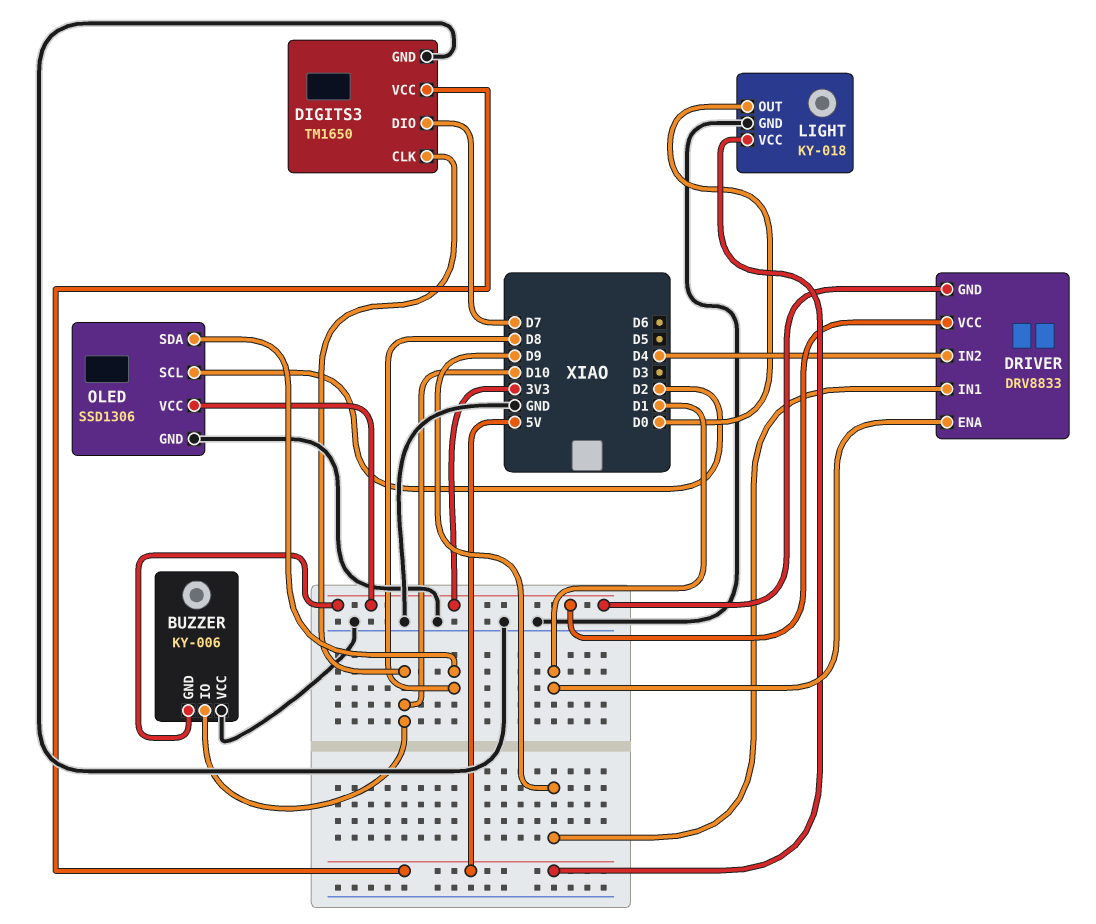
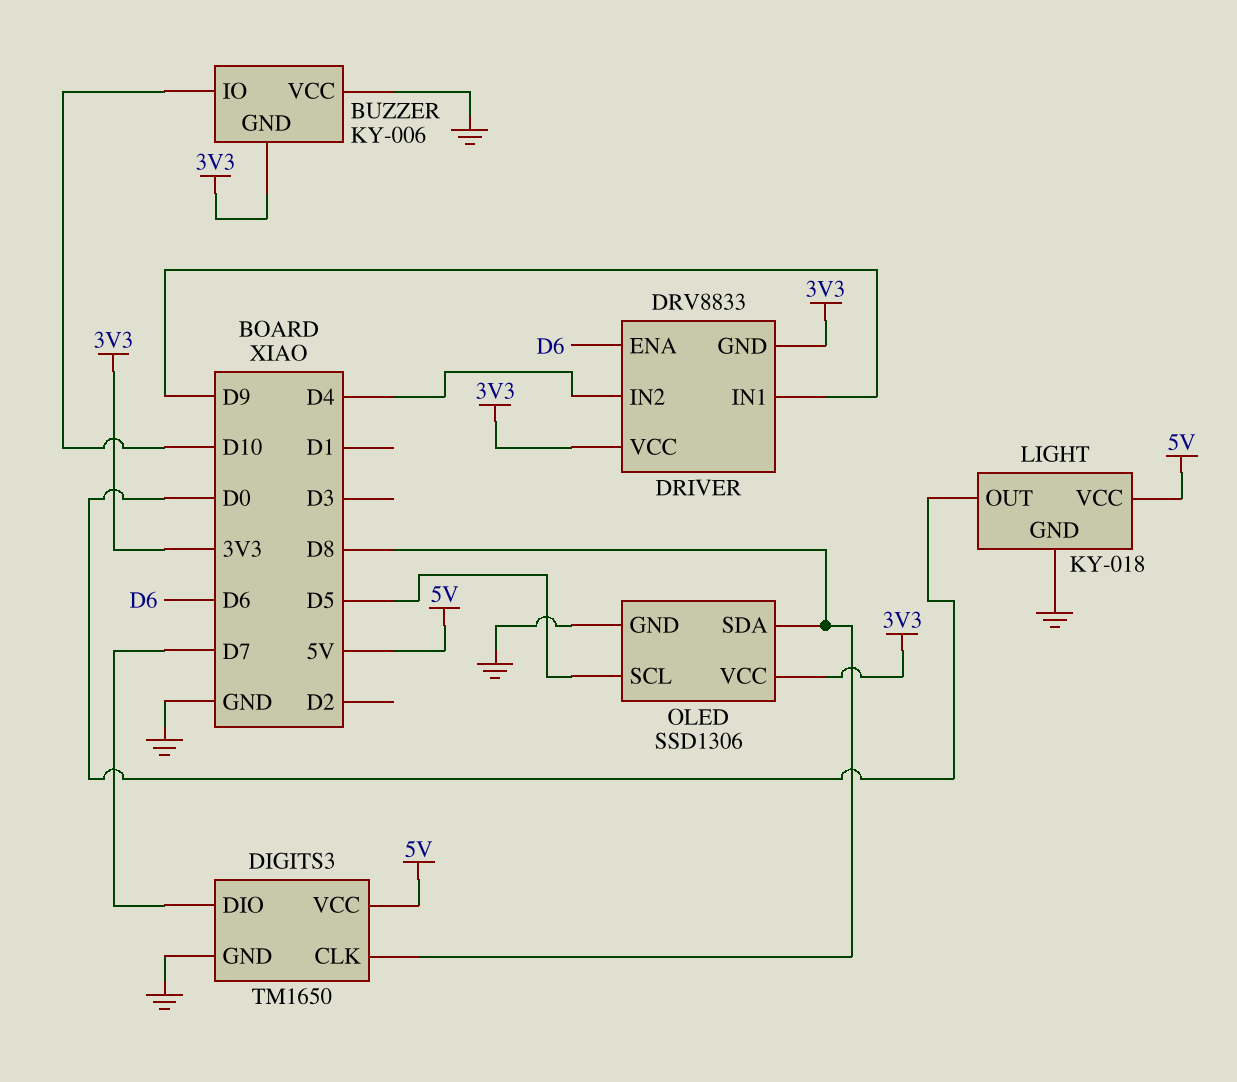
DIGITS3 pin CLK: D10 -> D8
DRIVER pin ENA: D1 -> D6
OLED pin SCL: D2 -> D5

